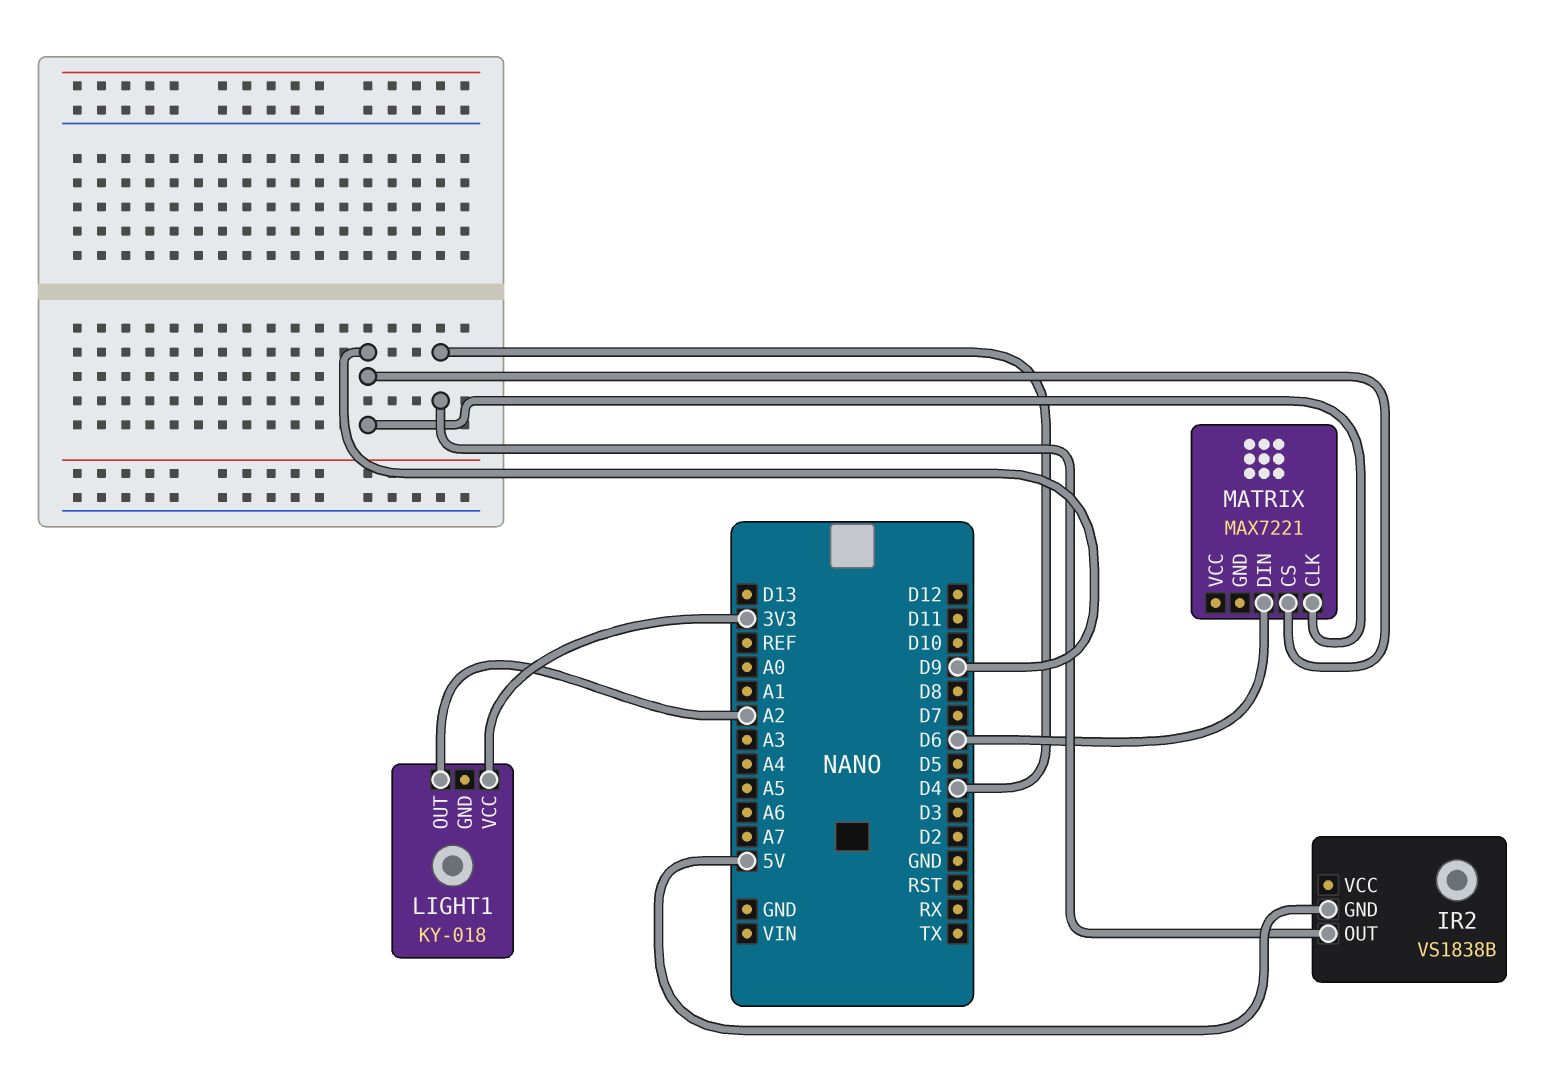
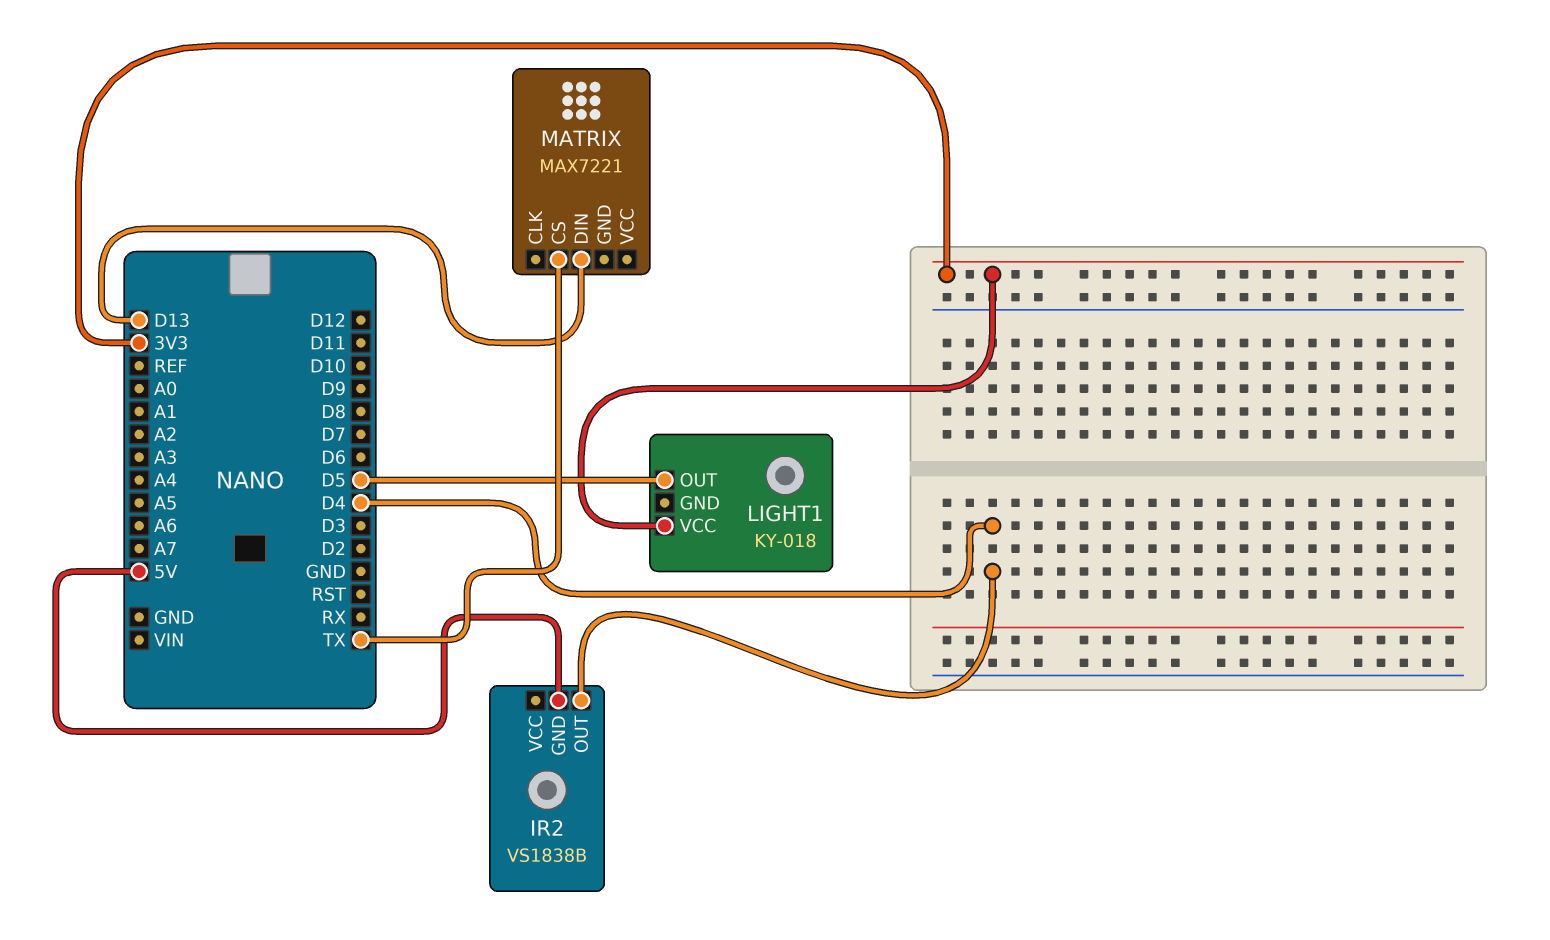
LIGHT1 pin OUT: A2 -> D5
MATRIX pin CLK: D9 -> none
MATRIX pin CS: D9 -> TX
MATRIX pin DIN: D6 -> D13

